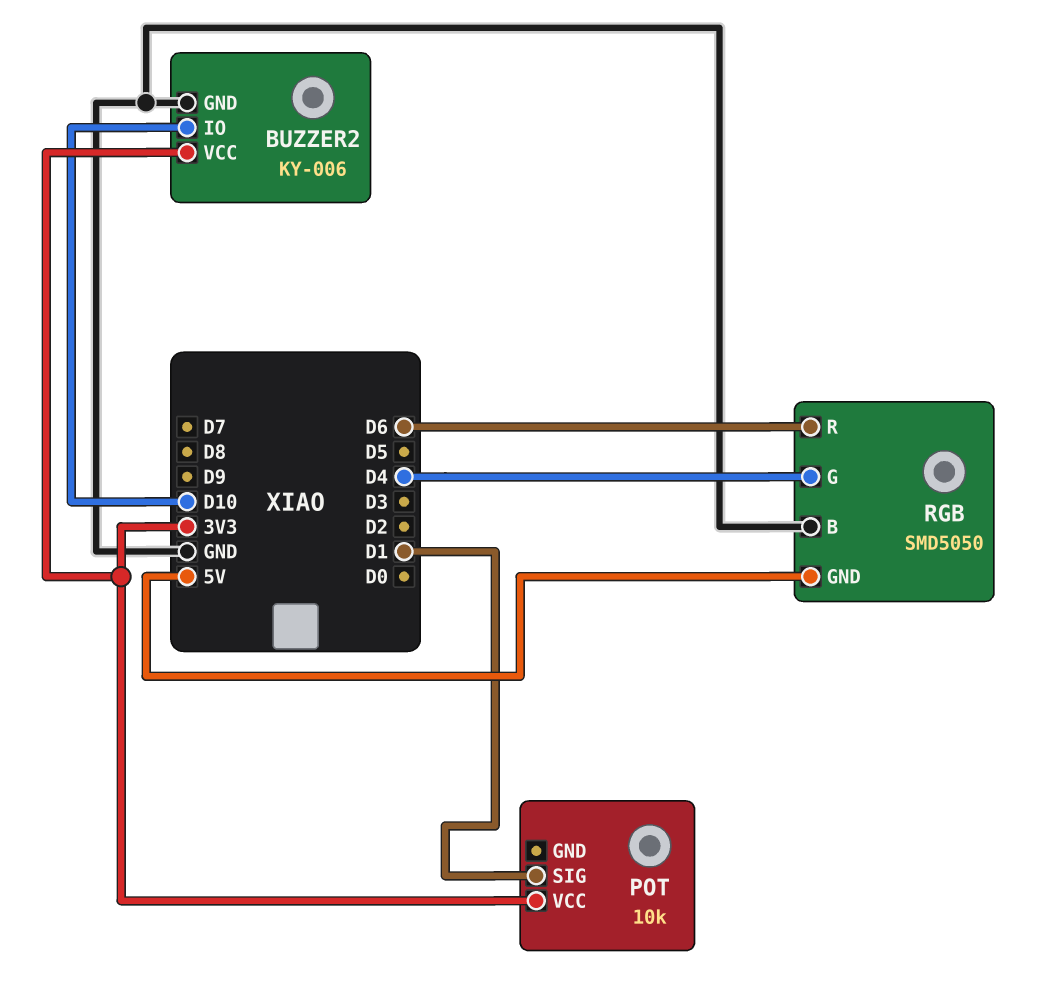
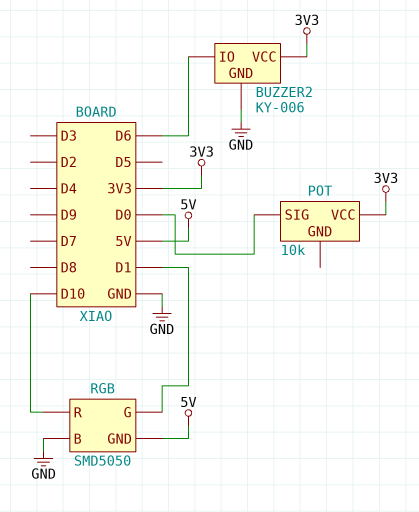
BUZZER2 pin IO: D10 -> D6
POT pin SIG: D1 -> D0
RGB pin G: D4 -> D1
RGB pin R: D6 -> D10

